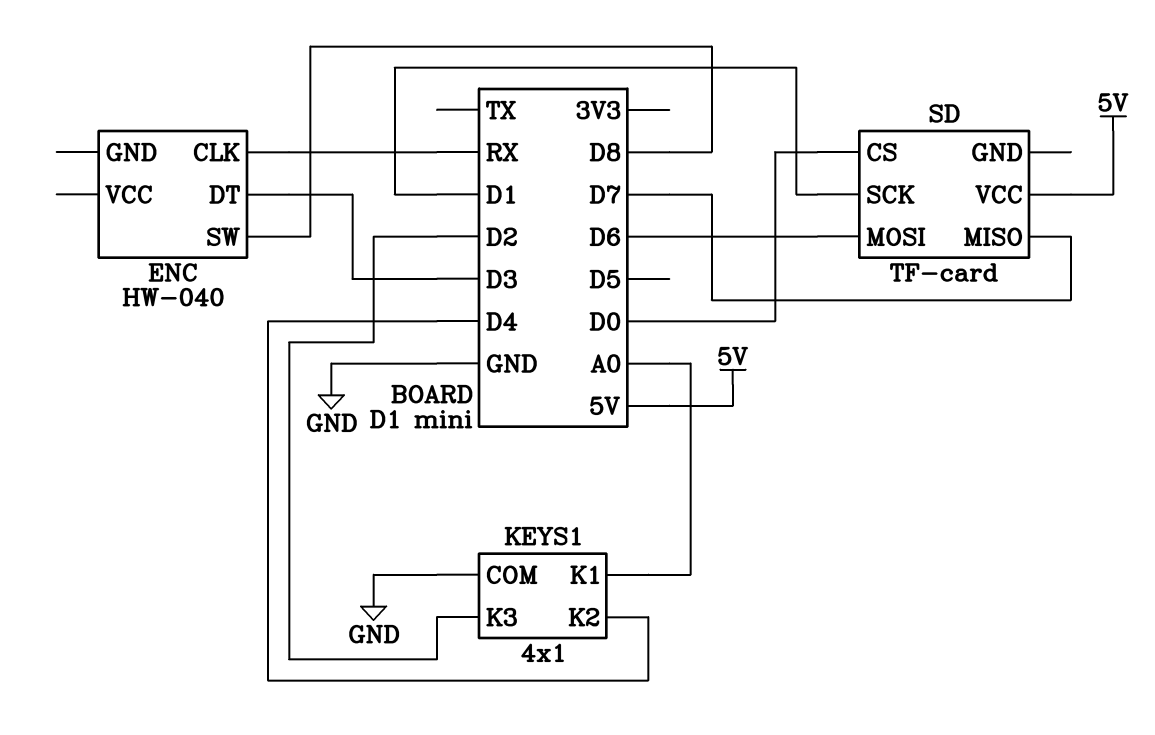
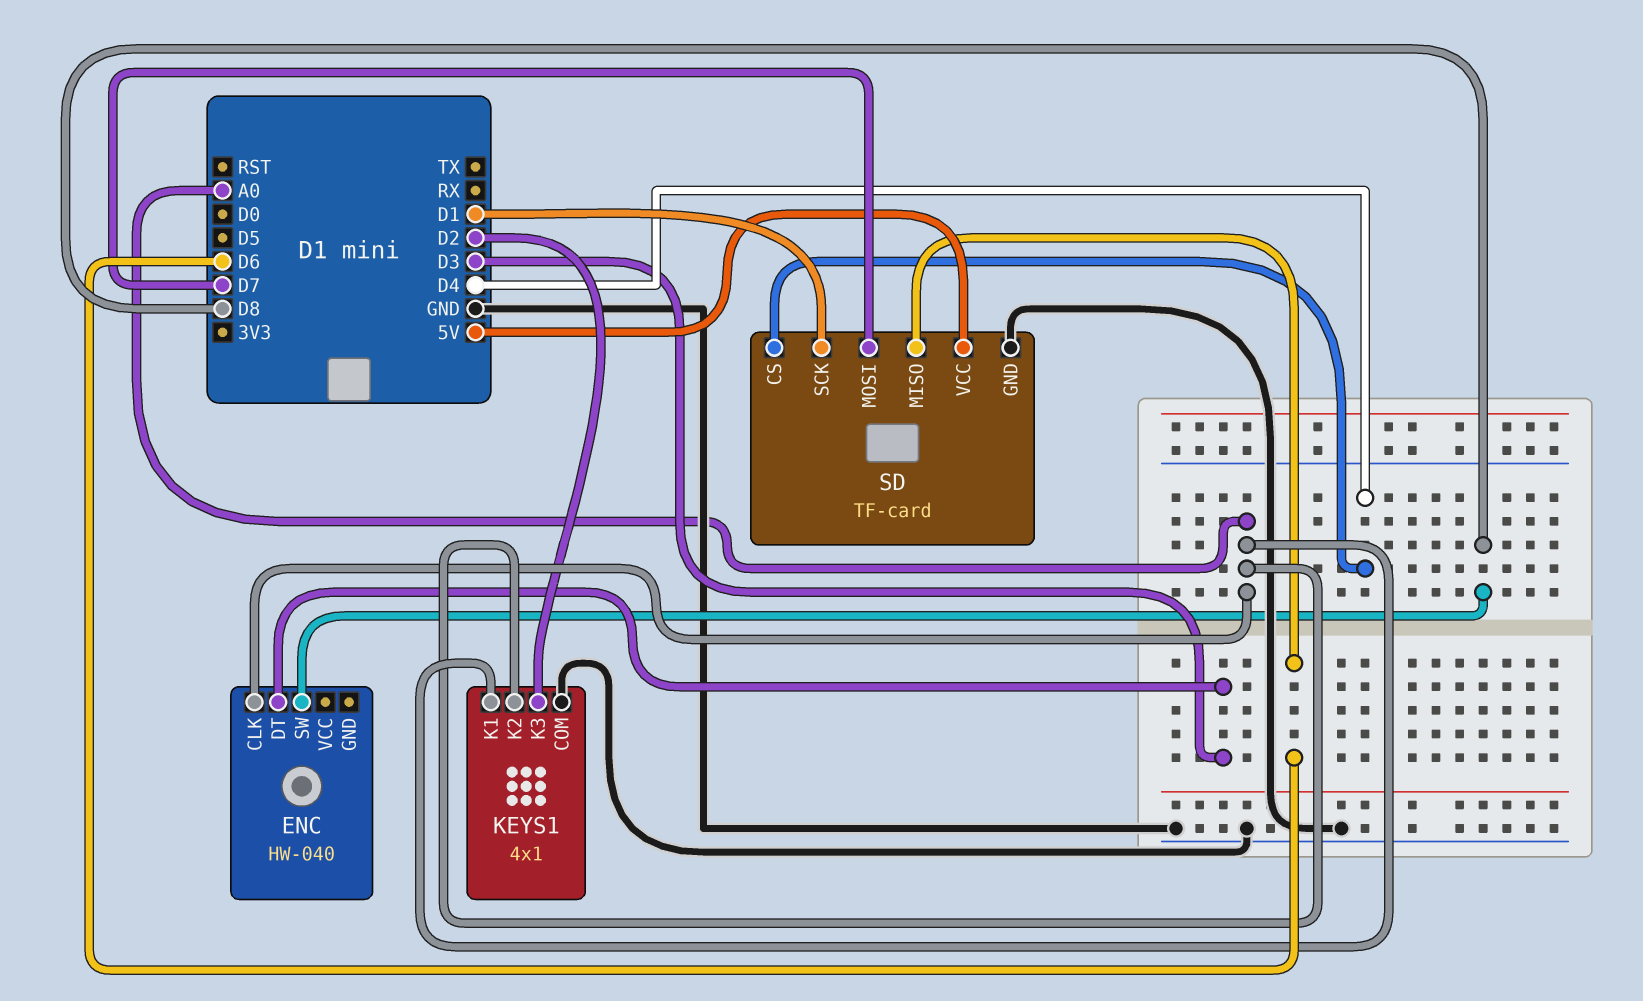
ENC pin CLK: RX -> A0
KEYS1 pin K2: D4 -> A0
SD pin CS: D0 -> D4
SD pin GND: none -> GND
SD pin MISO: D7 -> D6
SD pin MOSI: D6 -> D7

